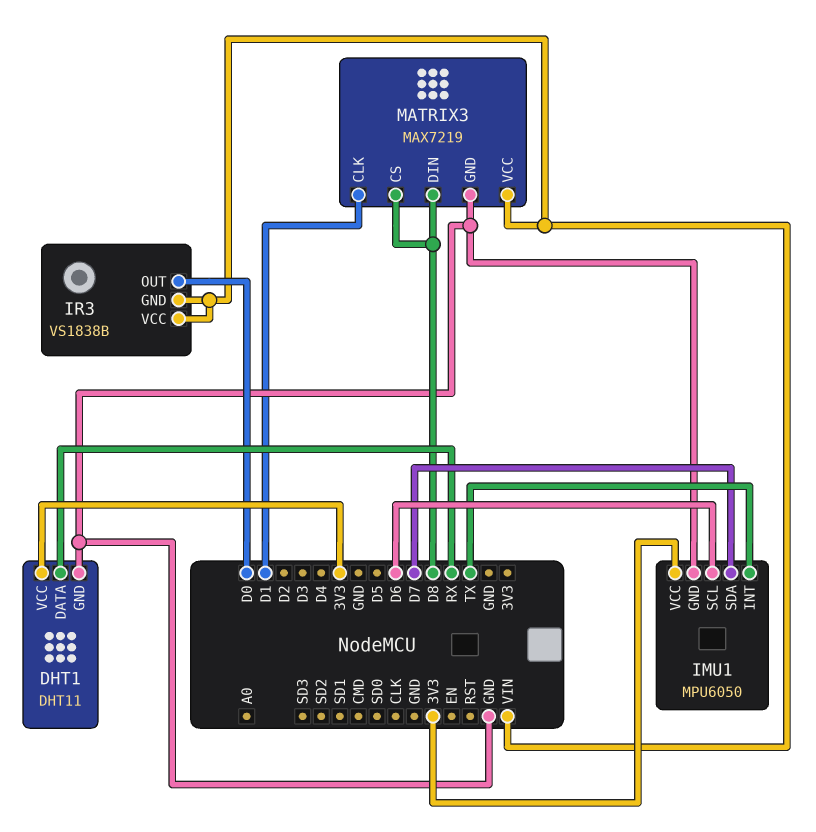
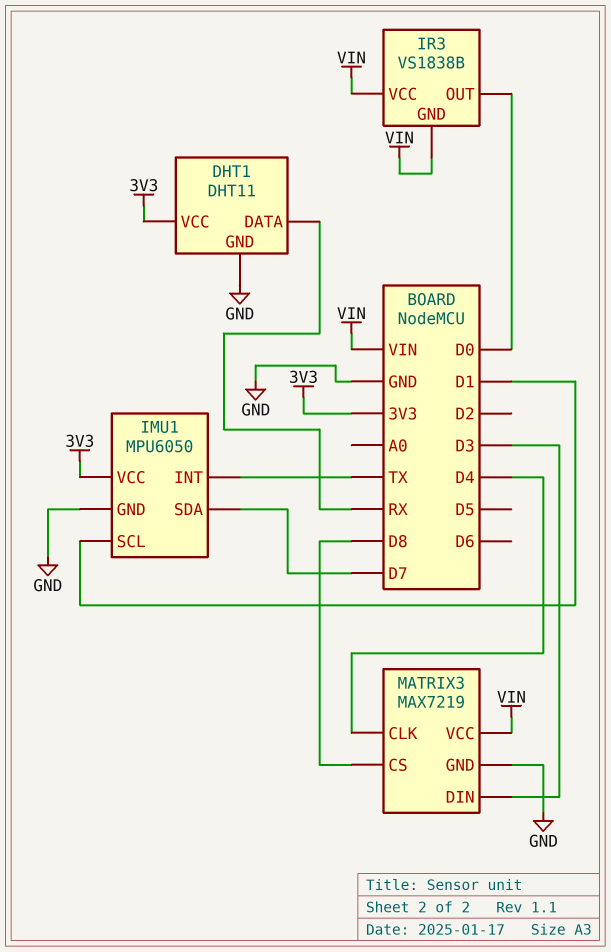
IMU1 pin SCL: D6 -> D1
MATRIX3 pin CLK: D1 -> D4
MATRIX3 pin DIN: D8 -> D3

